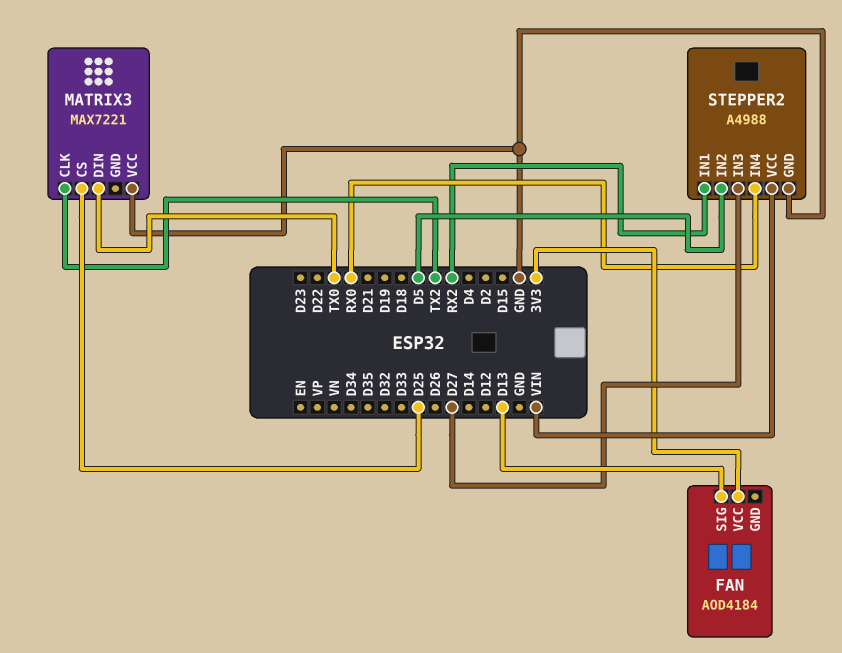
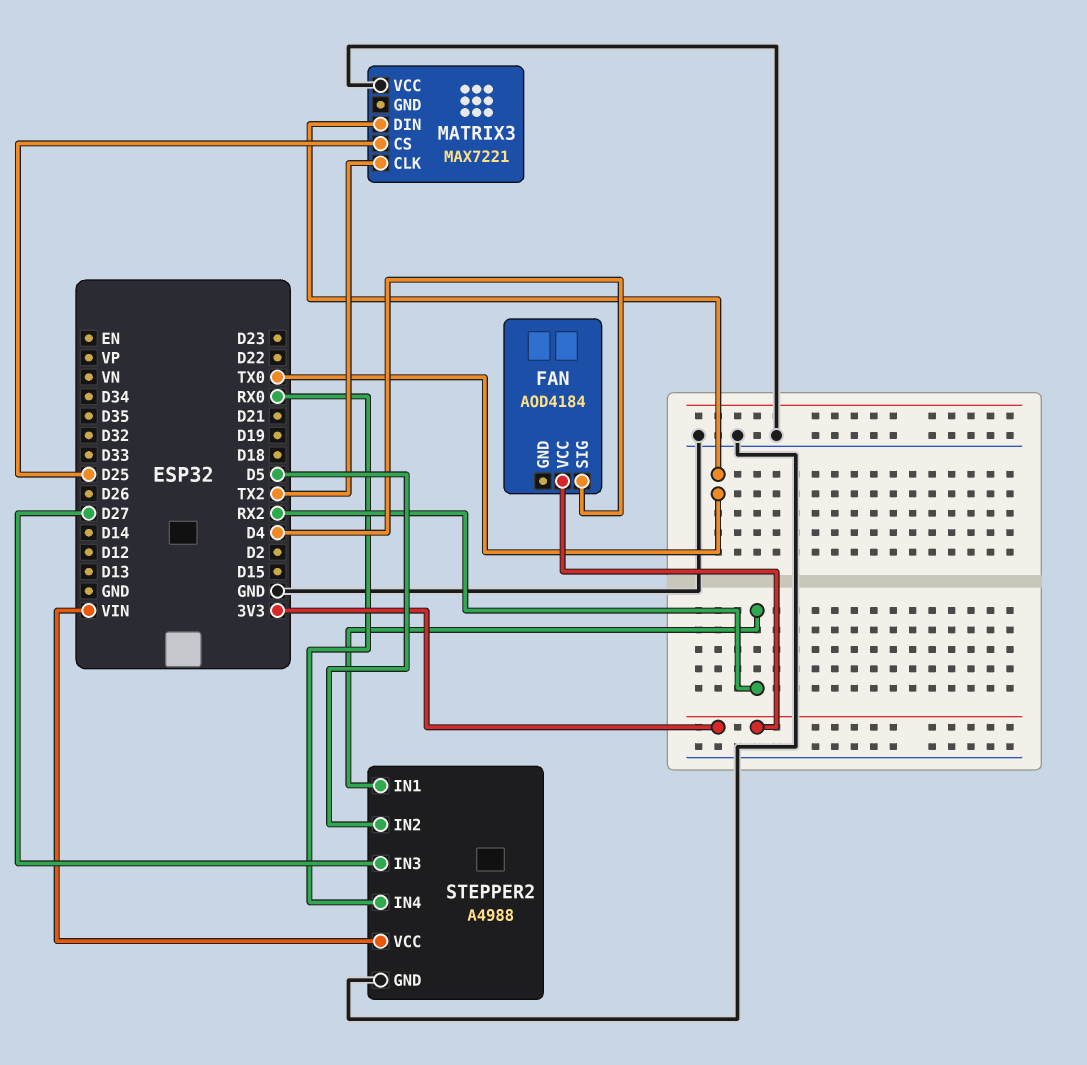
FAN pin SIG: D13 -> D4

